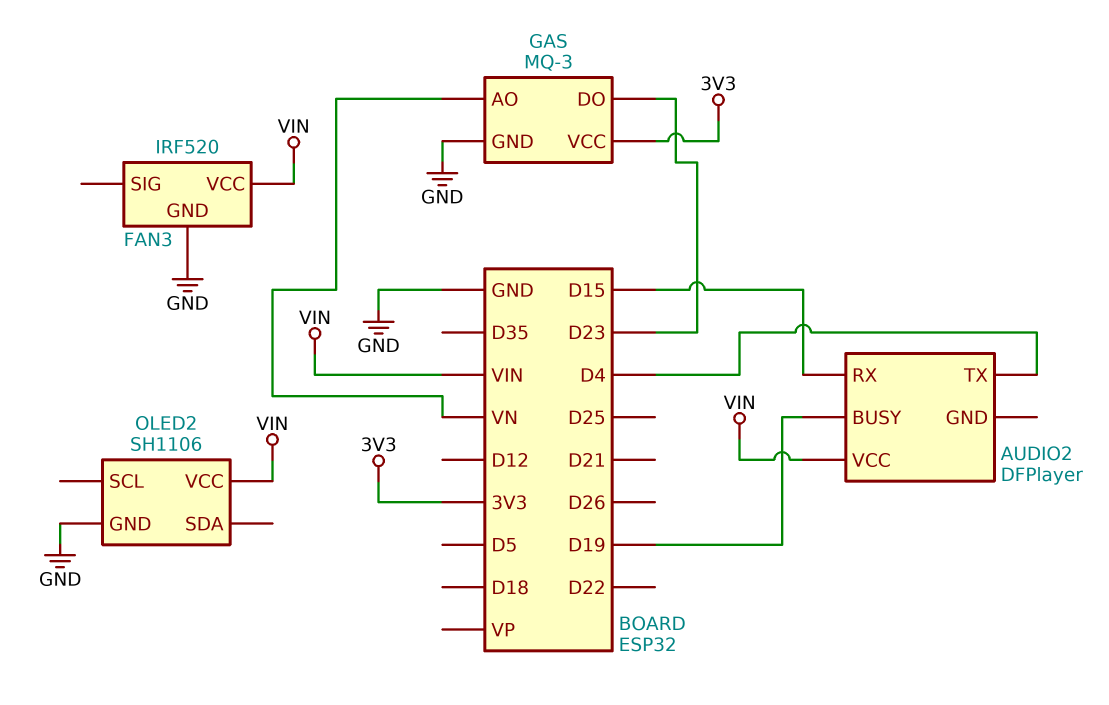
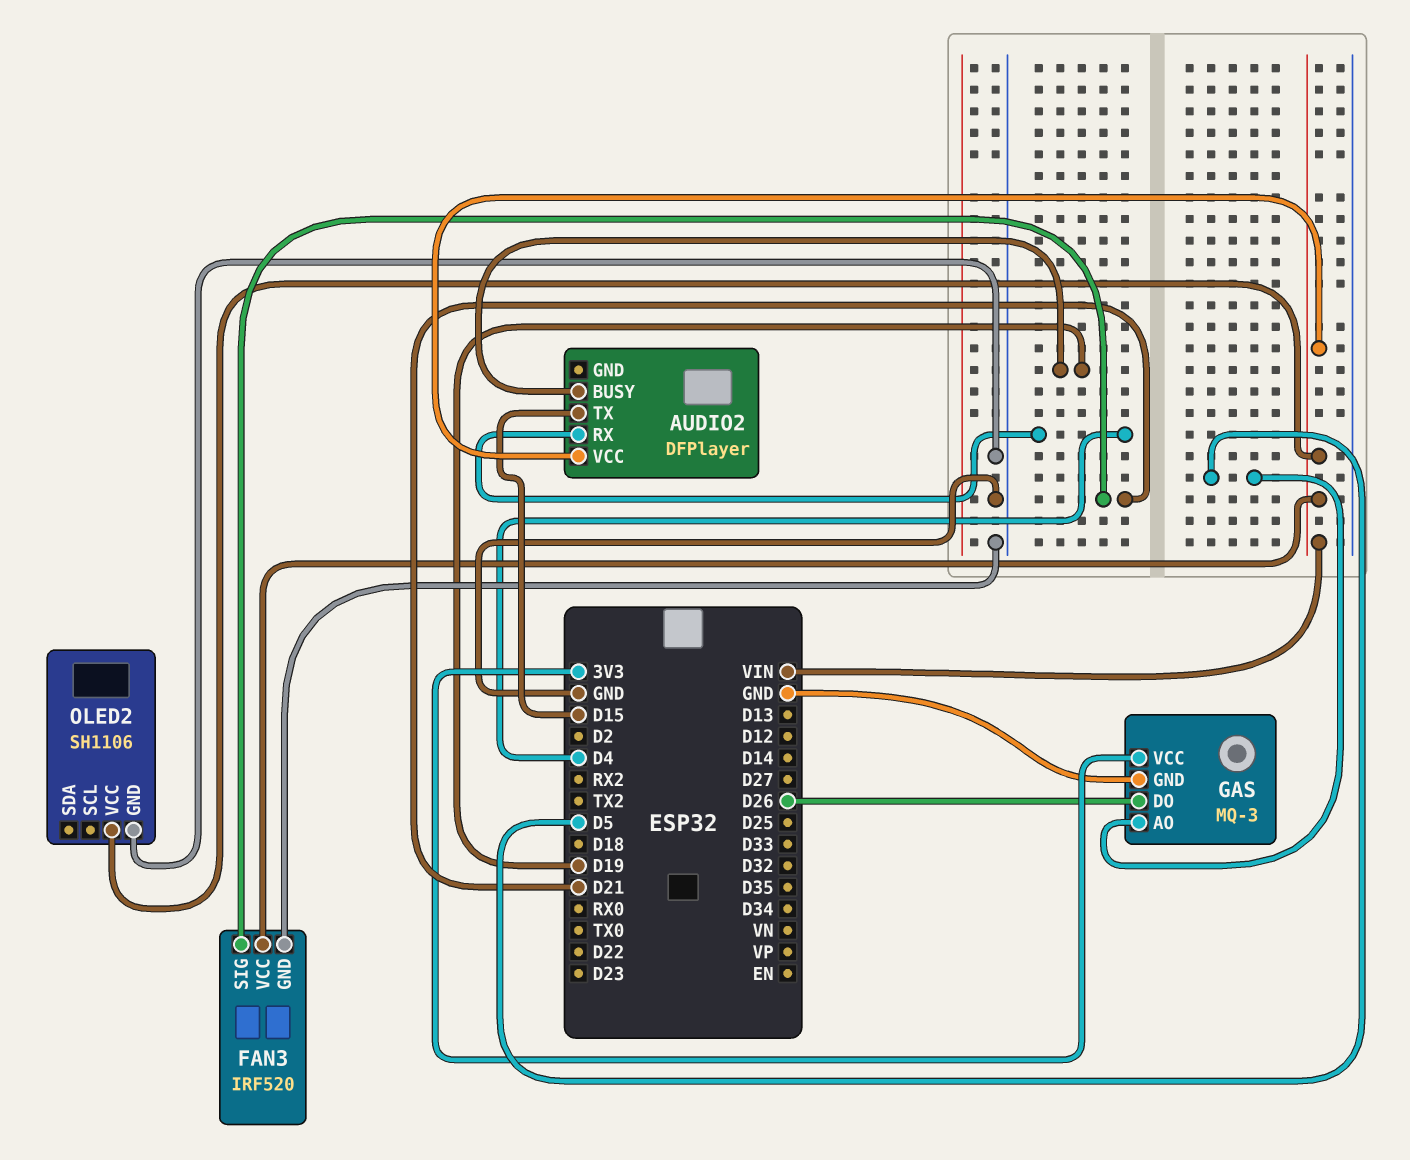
AUDIO2 pin RX: D15 -> D4
AUDIO2 pin TX: D4 -> D15
FAN3 pin SIG: none -> D21
GAS pin AO: VN -> D5
GAS pin DO: D23 -> D26

